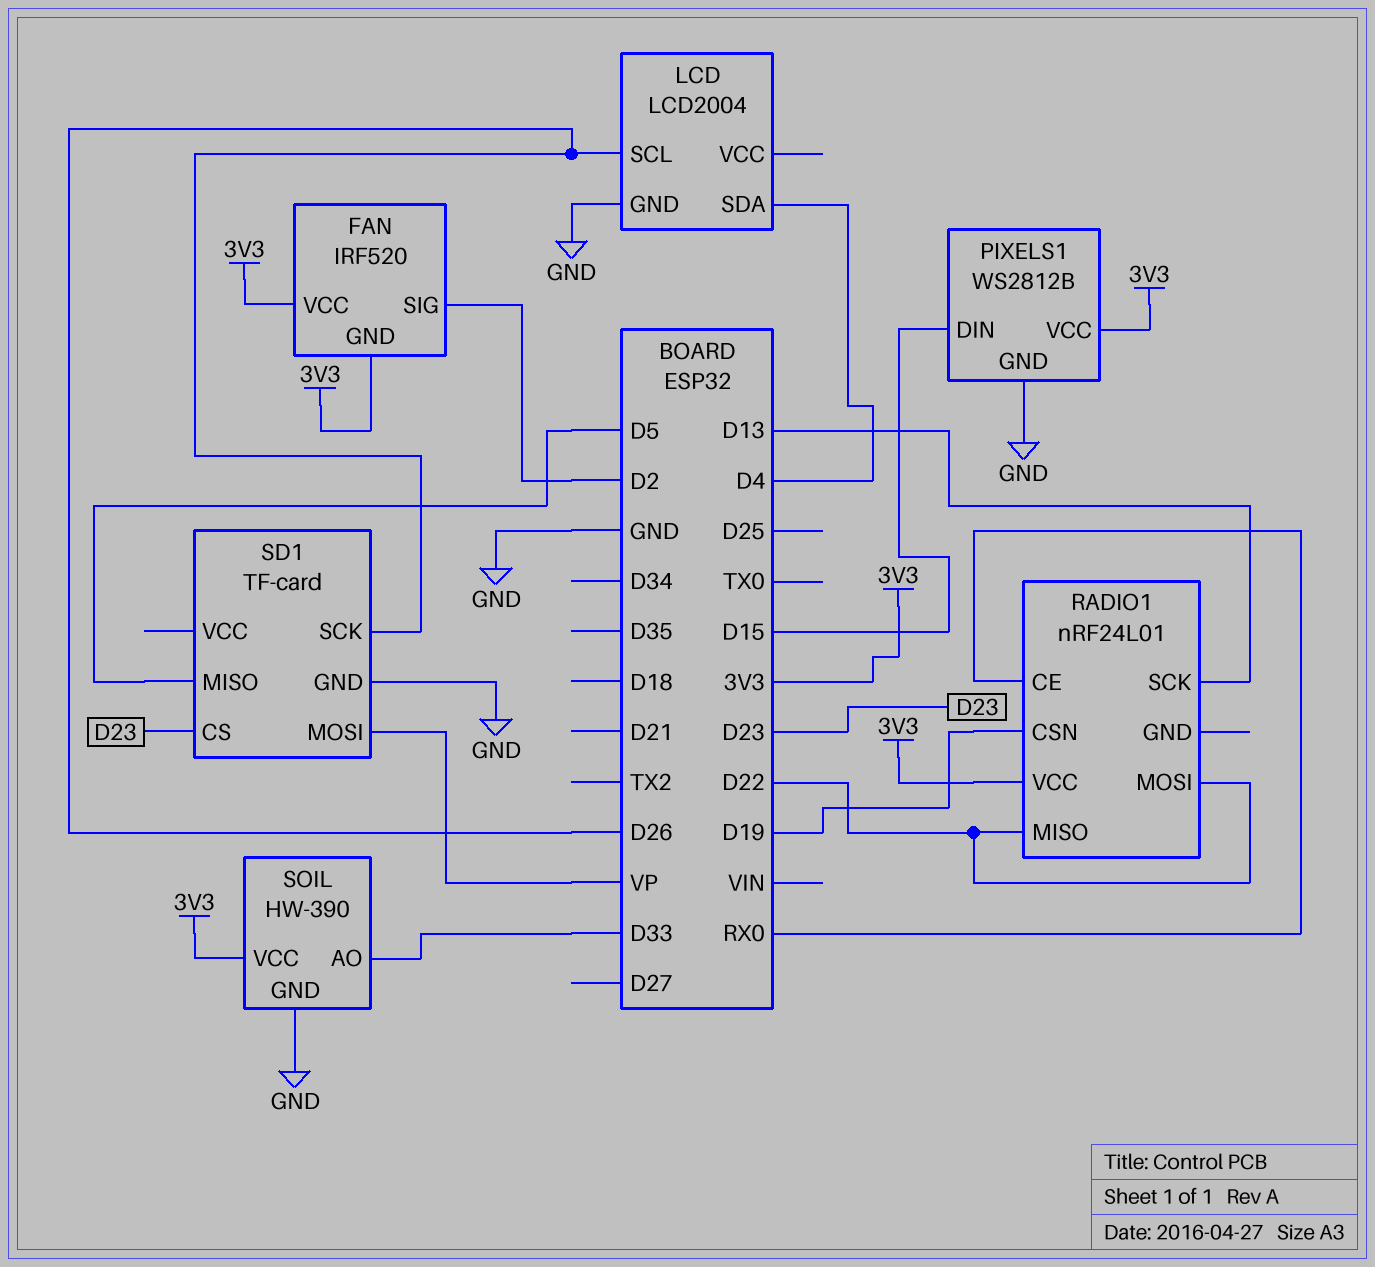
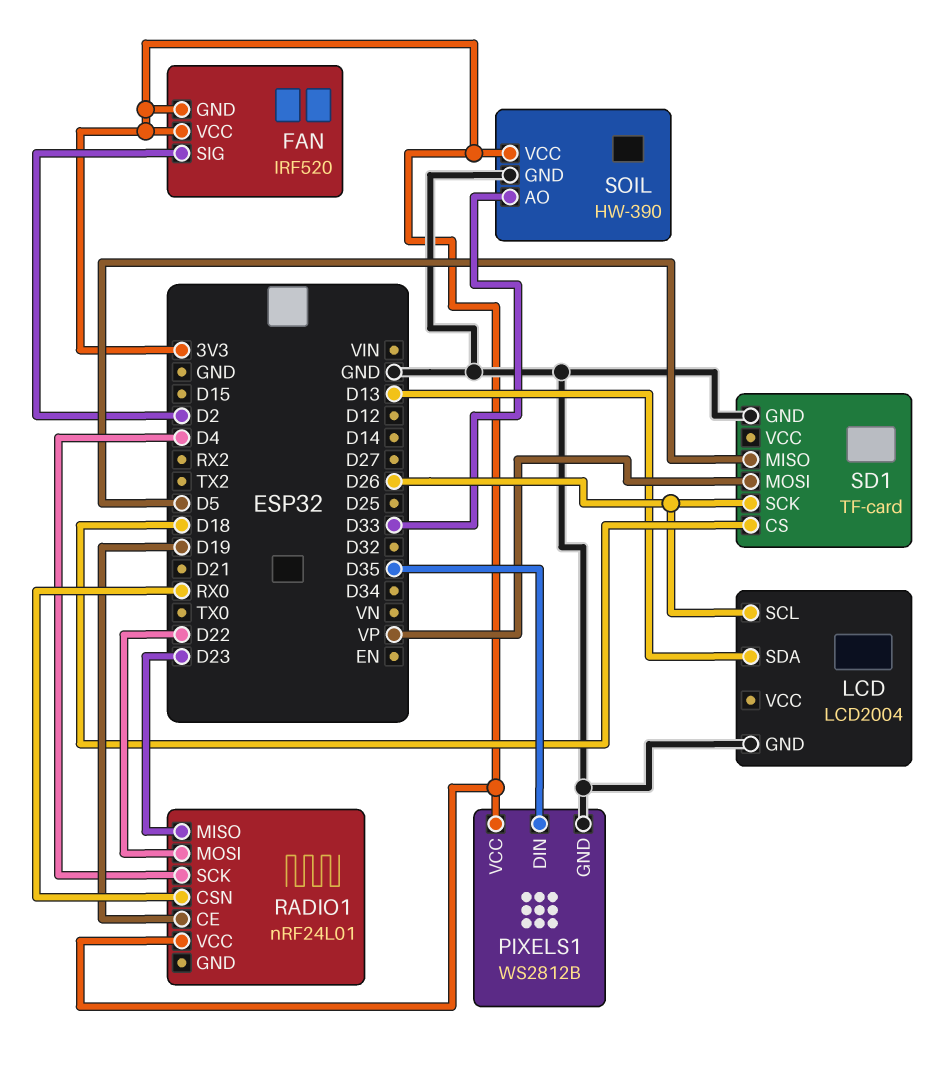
LCD pin SDA: D4 -> D13
PIXELS1 pin DIN: D15 -> D35
RADIO1 pin CE: RX0 -> D19
RADIO1 pin CSN: D19 -> RX0
RADIO1 pin MISO: D22 -> D23
RADIO1 pin SCK: D13 -> D4
SD1 pin CS: D23 -> D18

